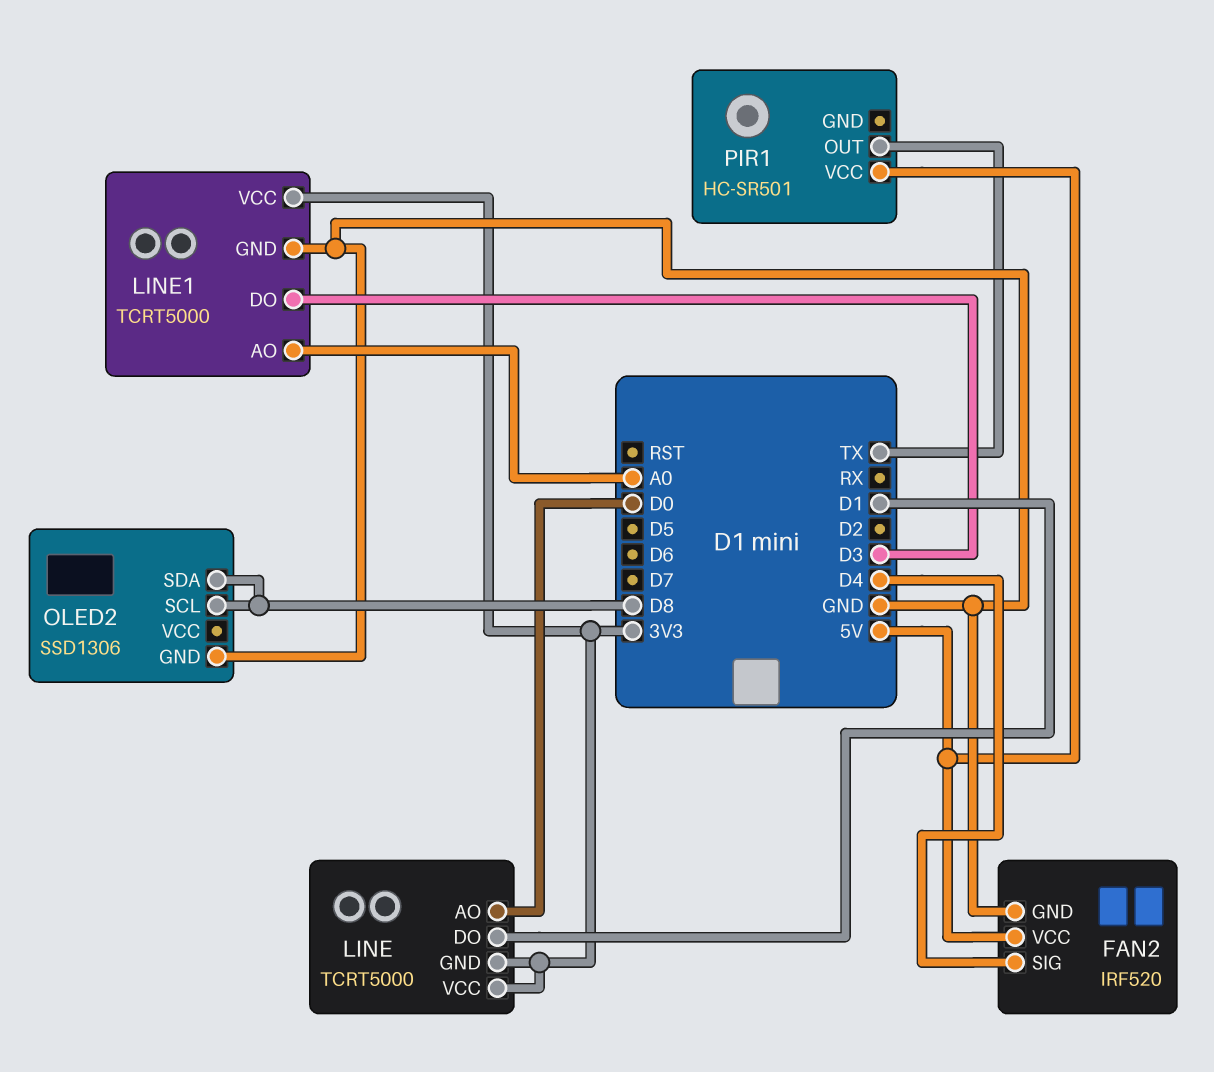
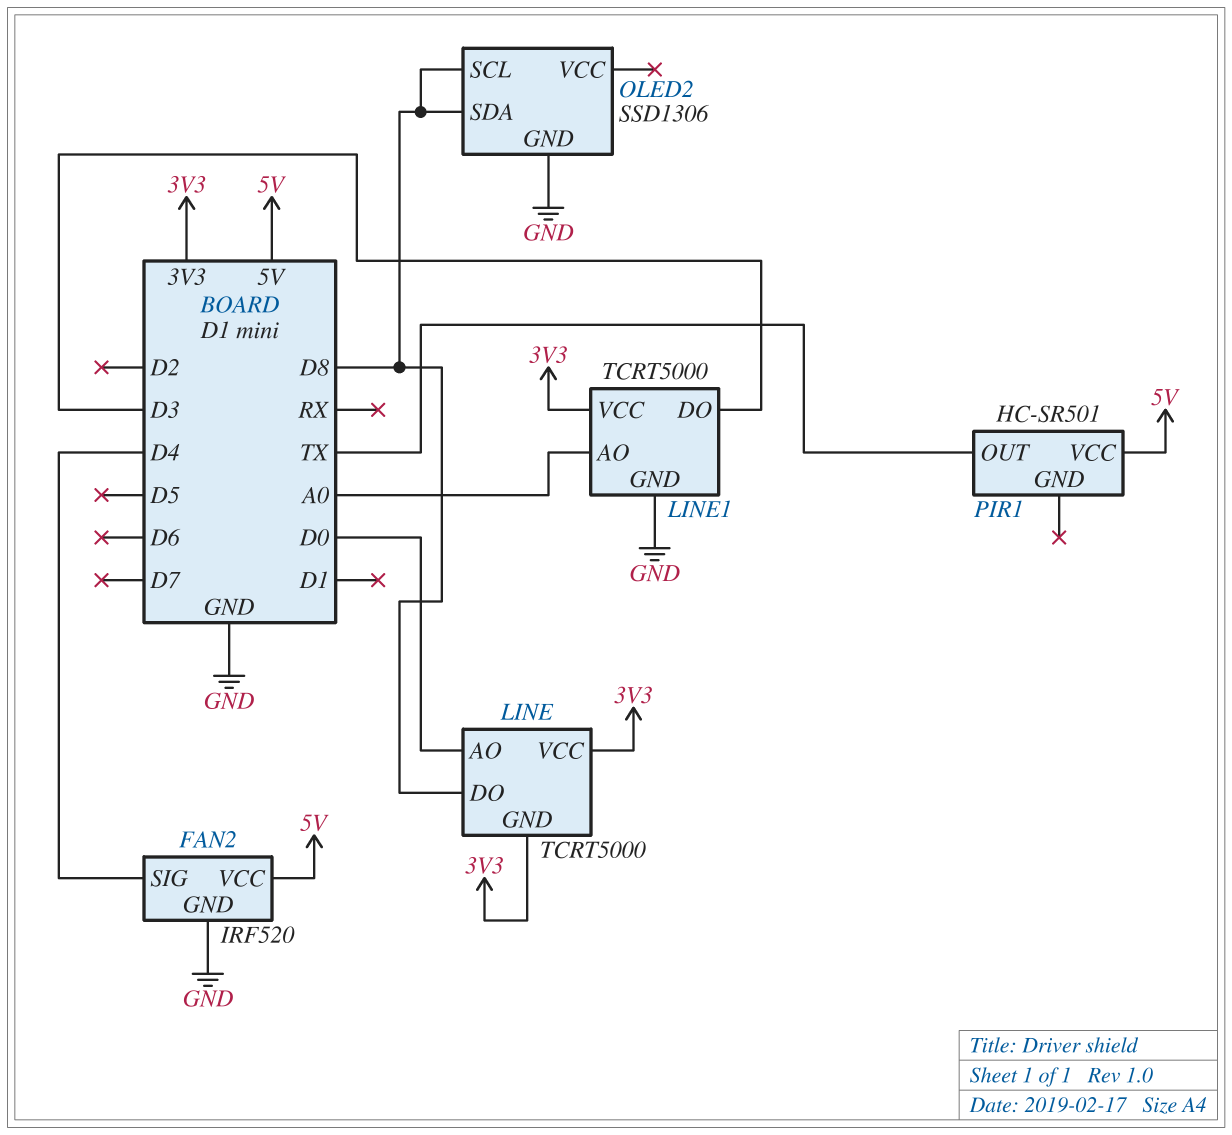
LINE pin DO: D1 -> D8

